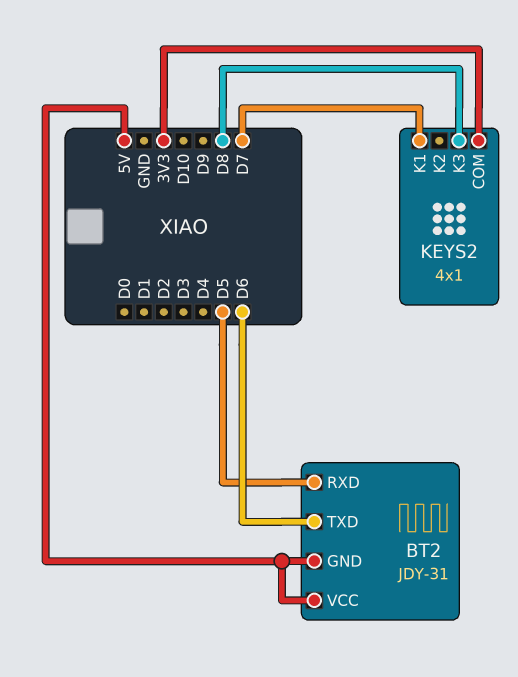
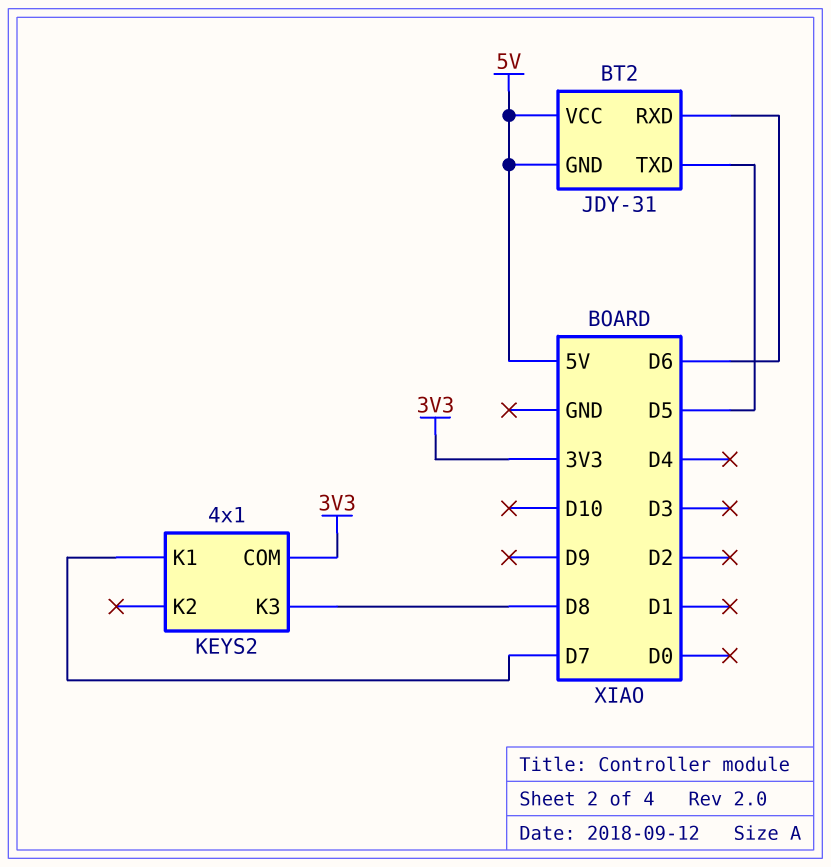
BT2 pin RXD: D5 -> D6
BT2 pin TXD: D6 -> D5

